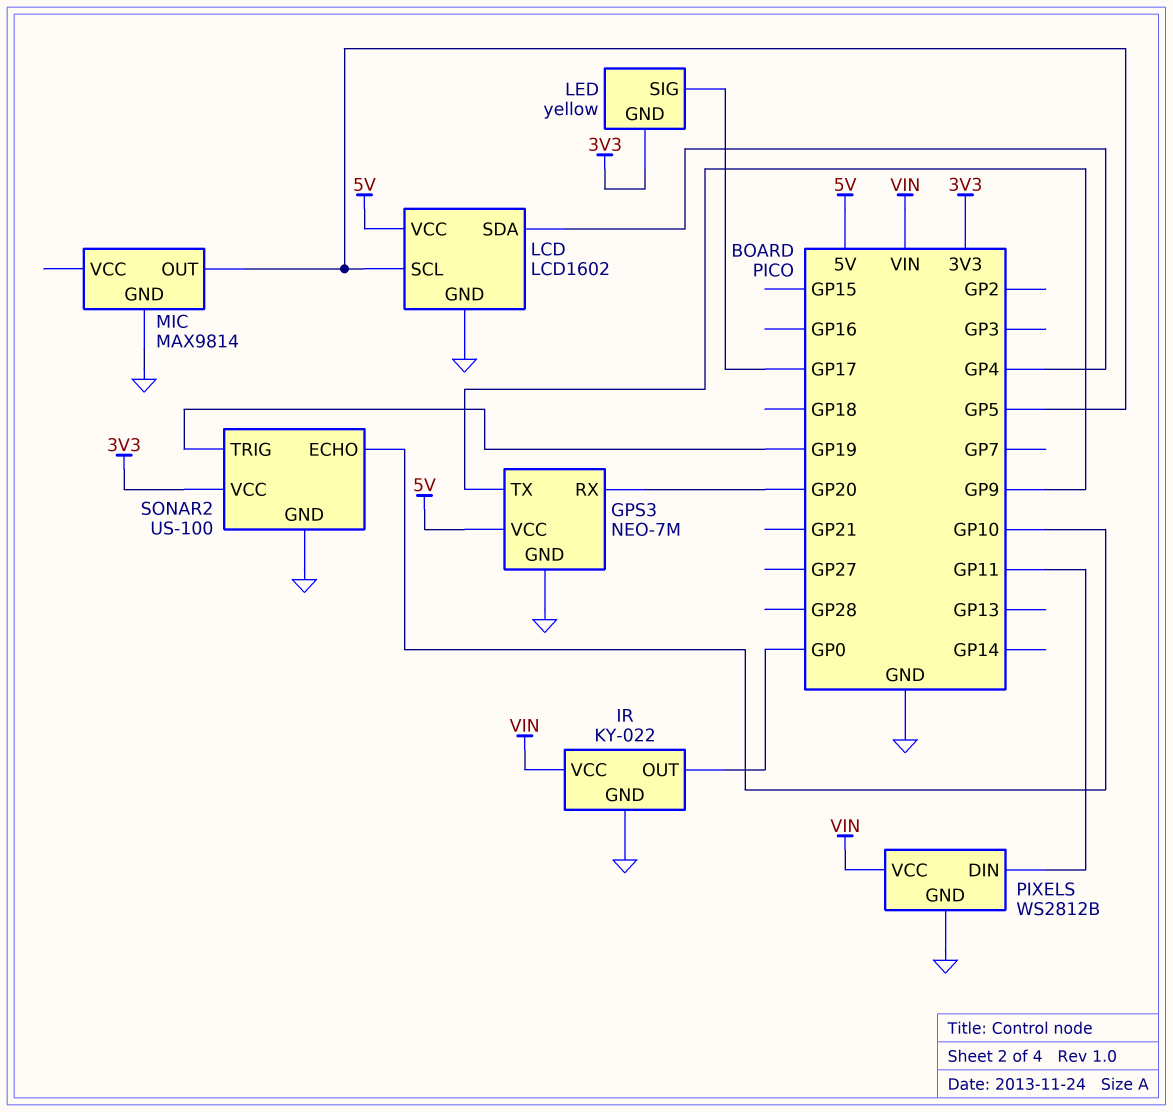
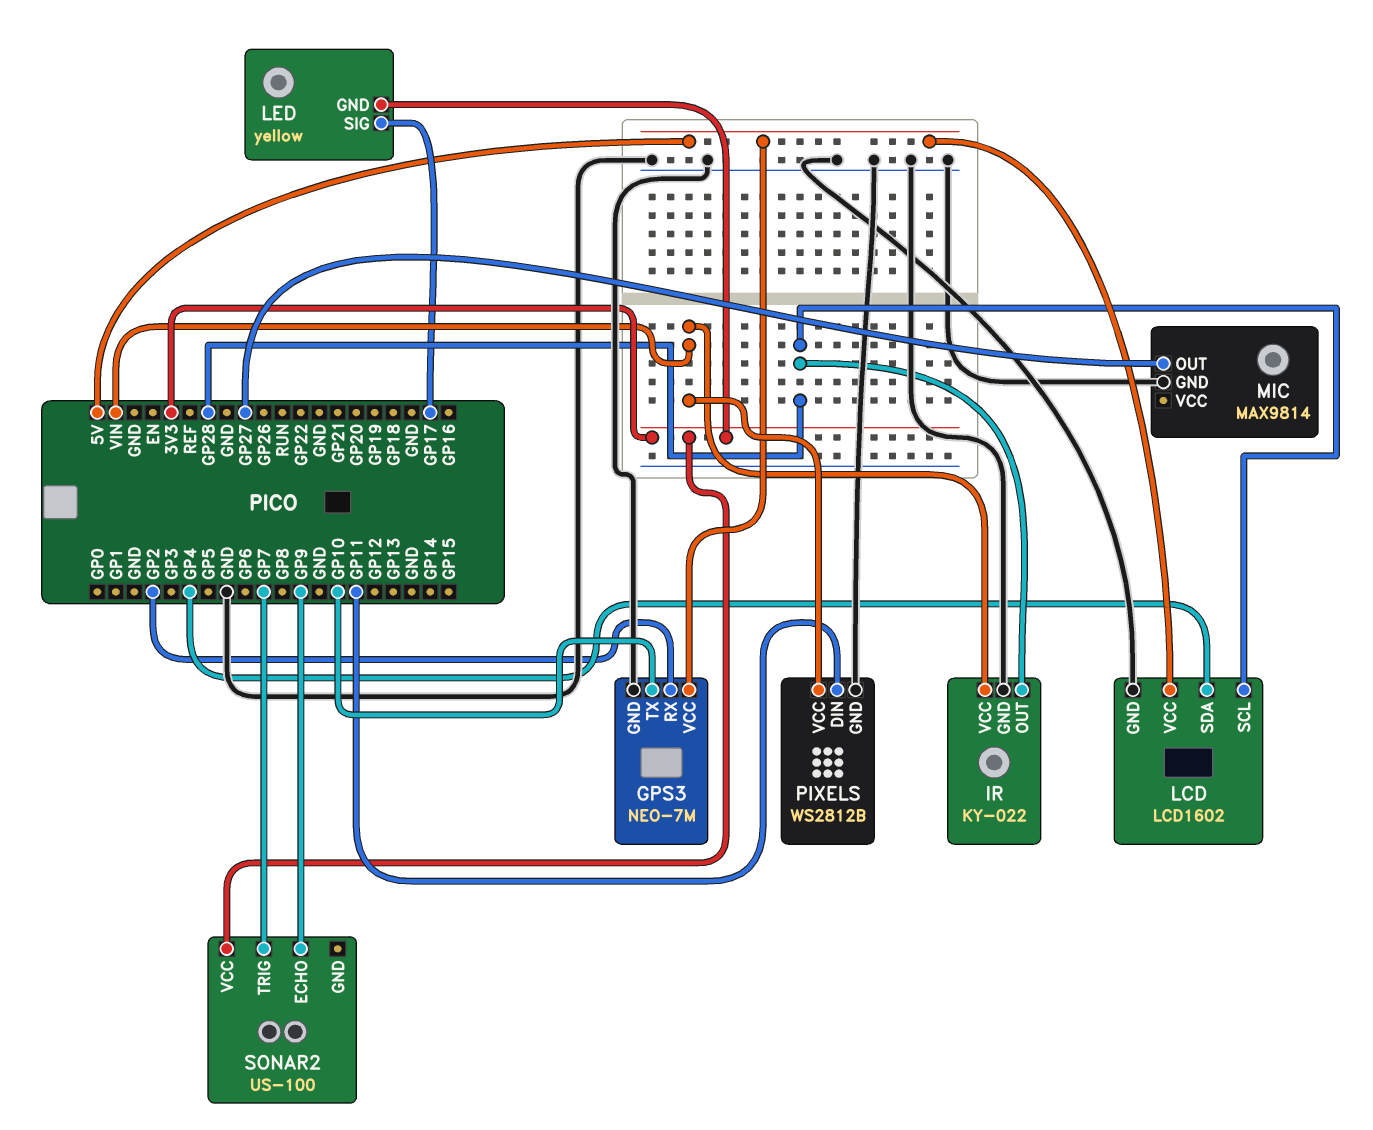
GPS3 pin RX: GP20 -> GP2
GPS3 pin TX: GP9 -> GP10
IR pin OUT: GP0 -> GP28
LCD pin SCL: GP5 -> GP28
MIC pin OUT: GP5 -> GP27
SONAR2 pin ECHO: GP10 -> GP9
SONAR2 pin GND: GND -> none
SONAR2 pin TRIG: GP19 -> GP7

